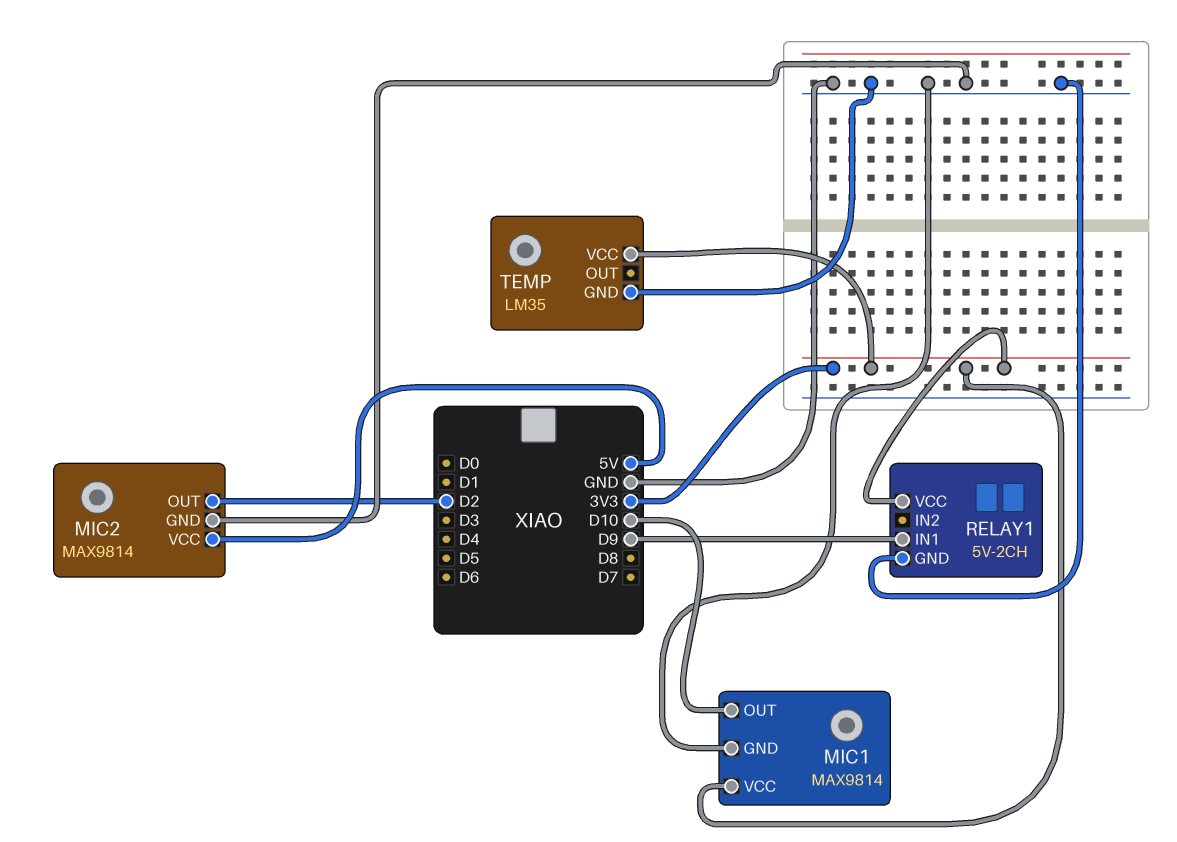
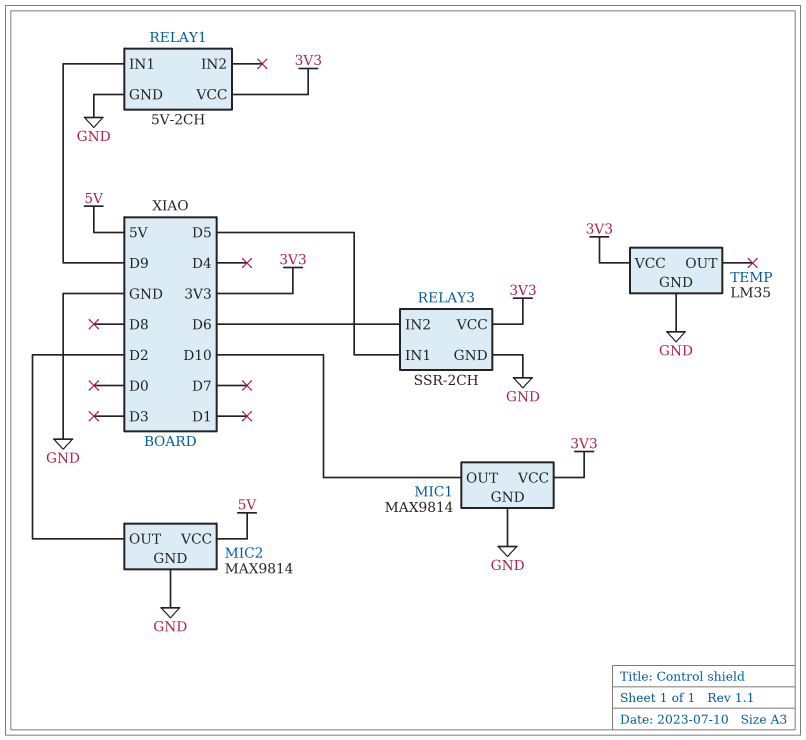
RELAY3: none -> SSR-2CH
RELAY3 pin GND: none -> GND
RELAY3 pin IN1: none -> D5
RELAY3 pin IN2: none -> D6
RELAY3 pin VCC: none -> 3V3

